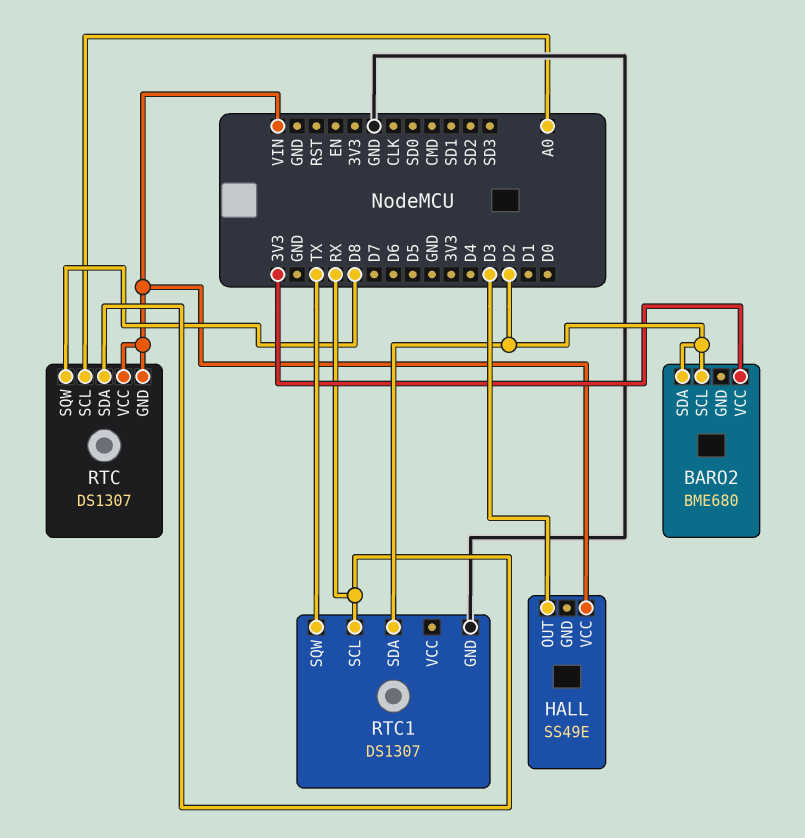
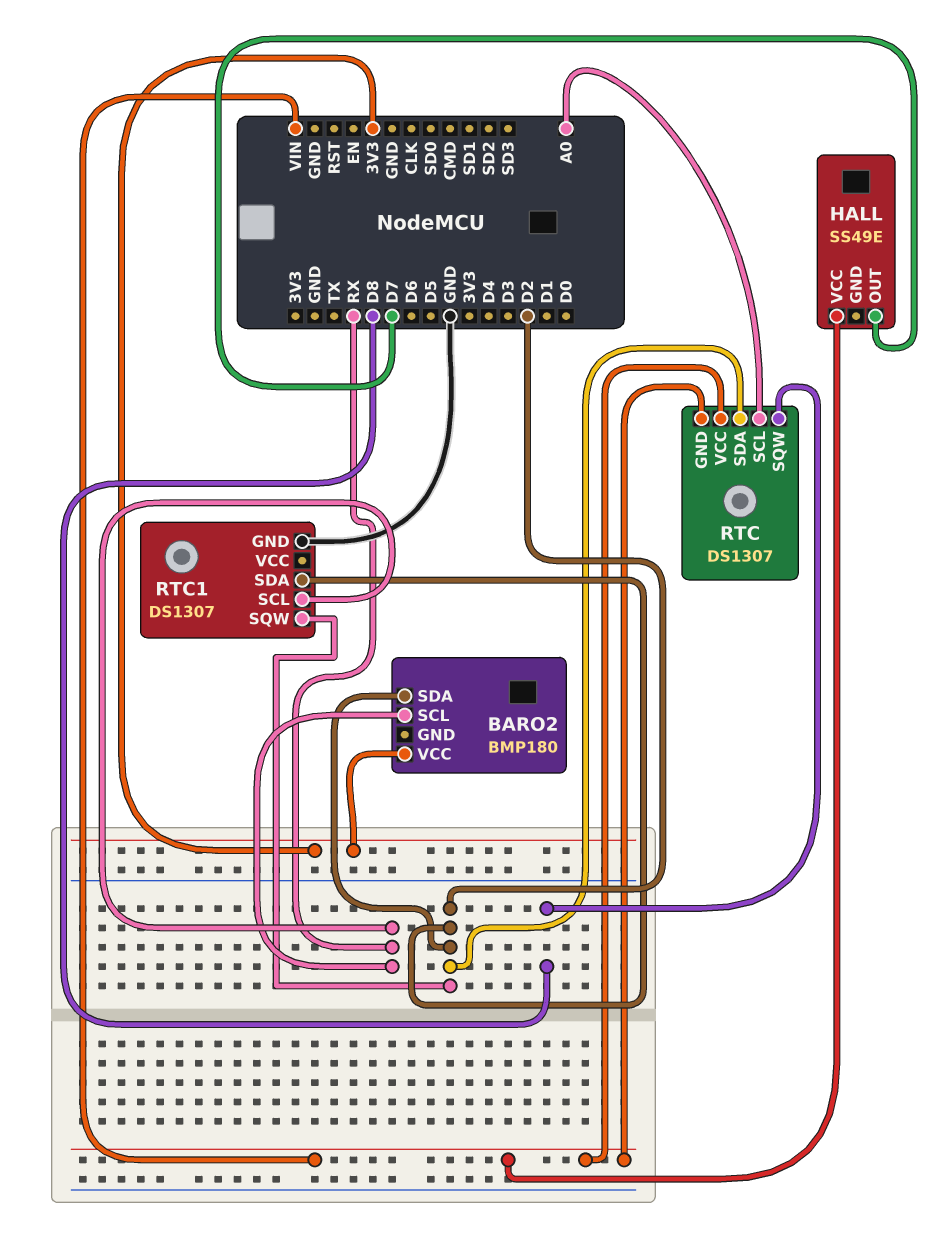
BARO2: BME680 -> BMP180
BARO2 pin SCL: D2 -> RX
HALL pin OUT: D3 -> D7
RTC pin SDA: RX -> D2
RTC1 pin SQW: TX -> D2

